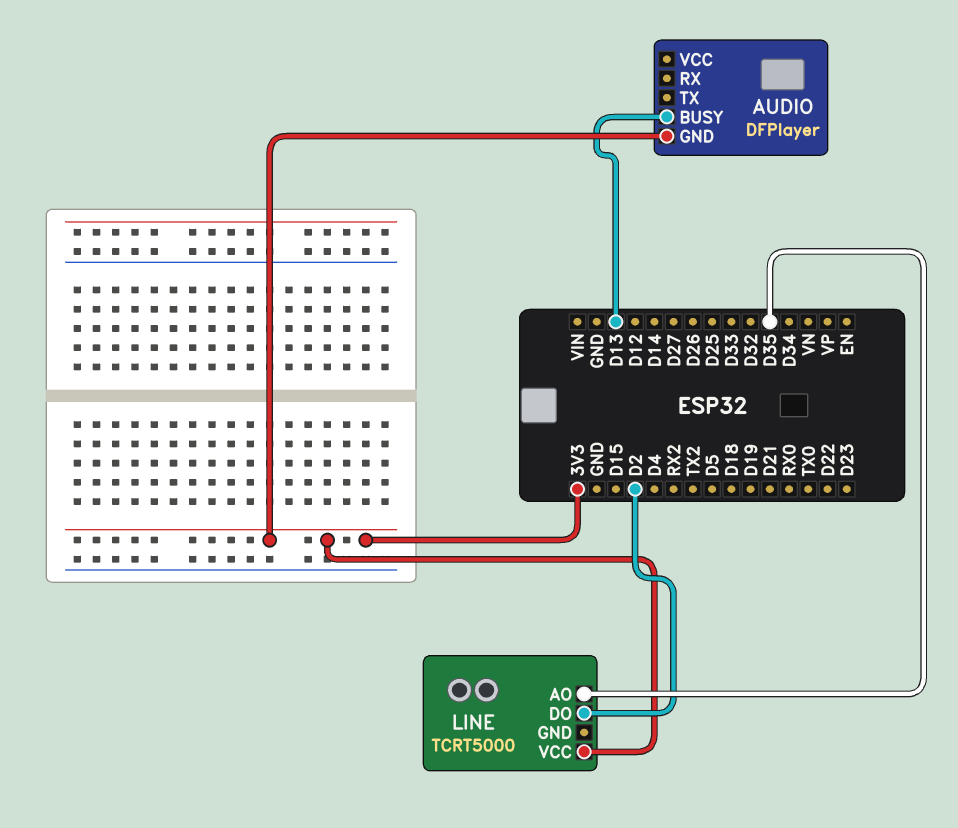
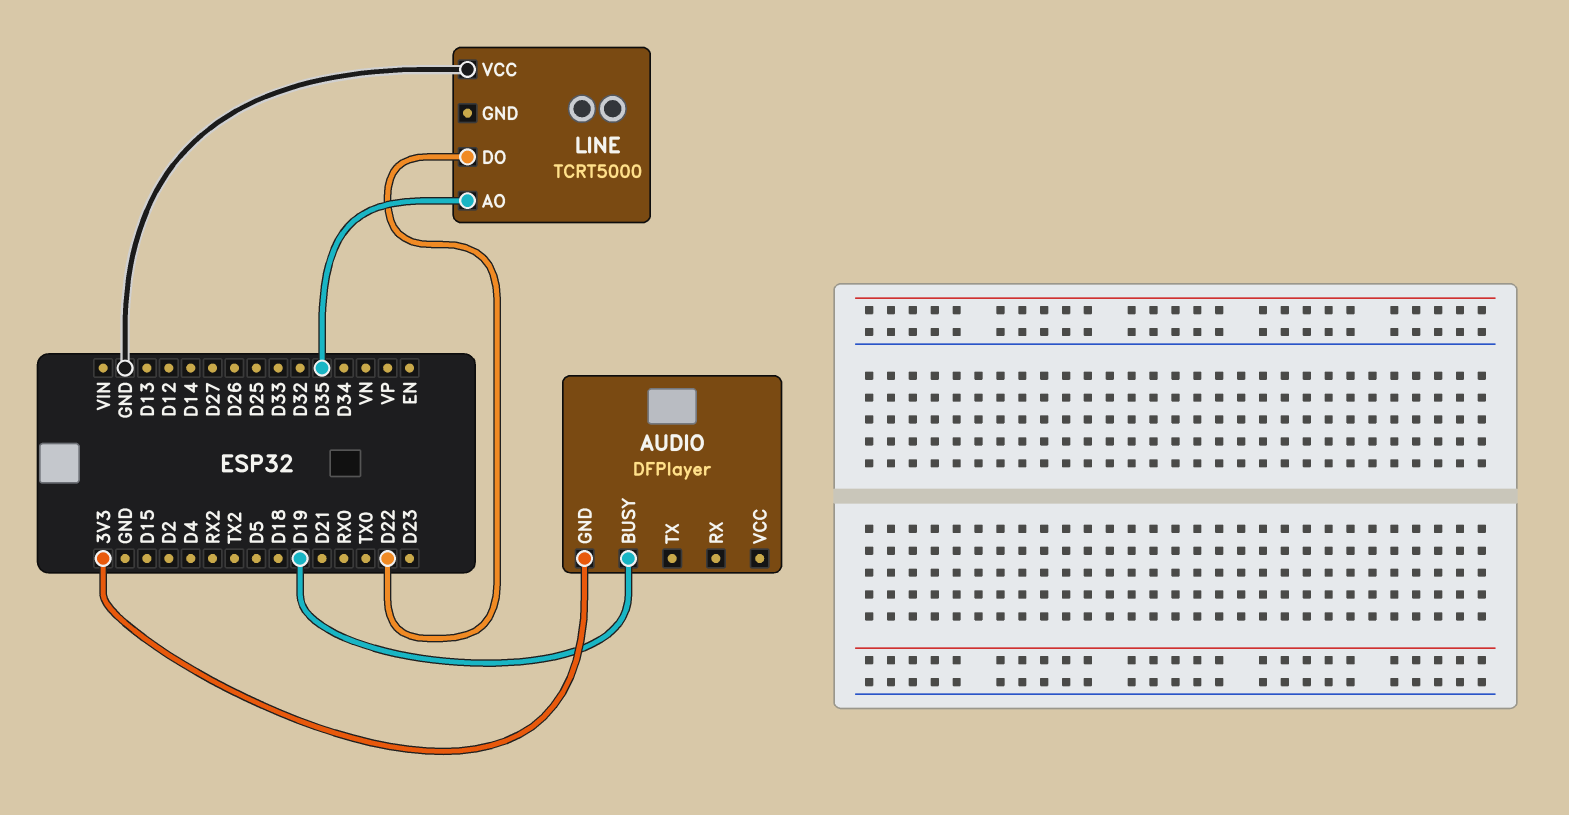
AUDIO pin BUSY: D13 -> D19
LINE pin DO: D2 -> D22
LINE pin VCC: 3V3 -> GND

